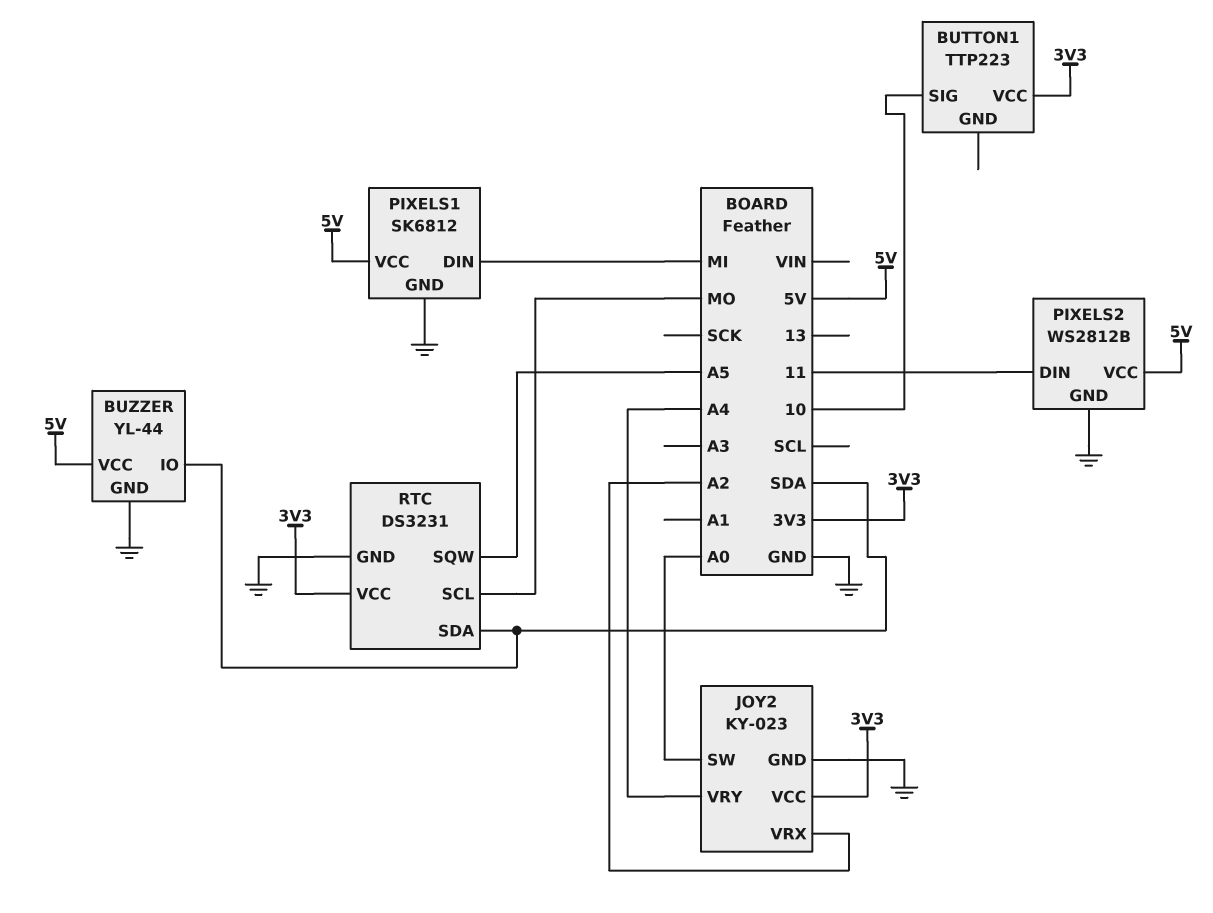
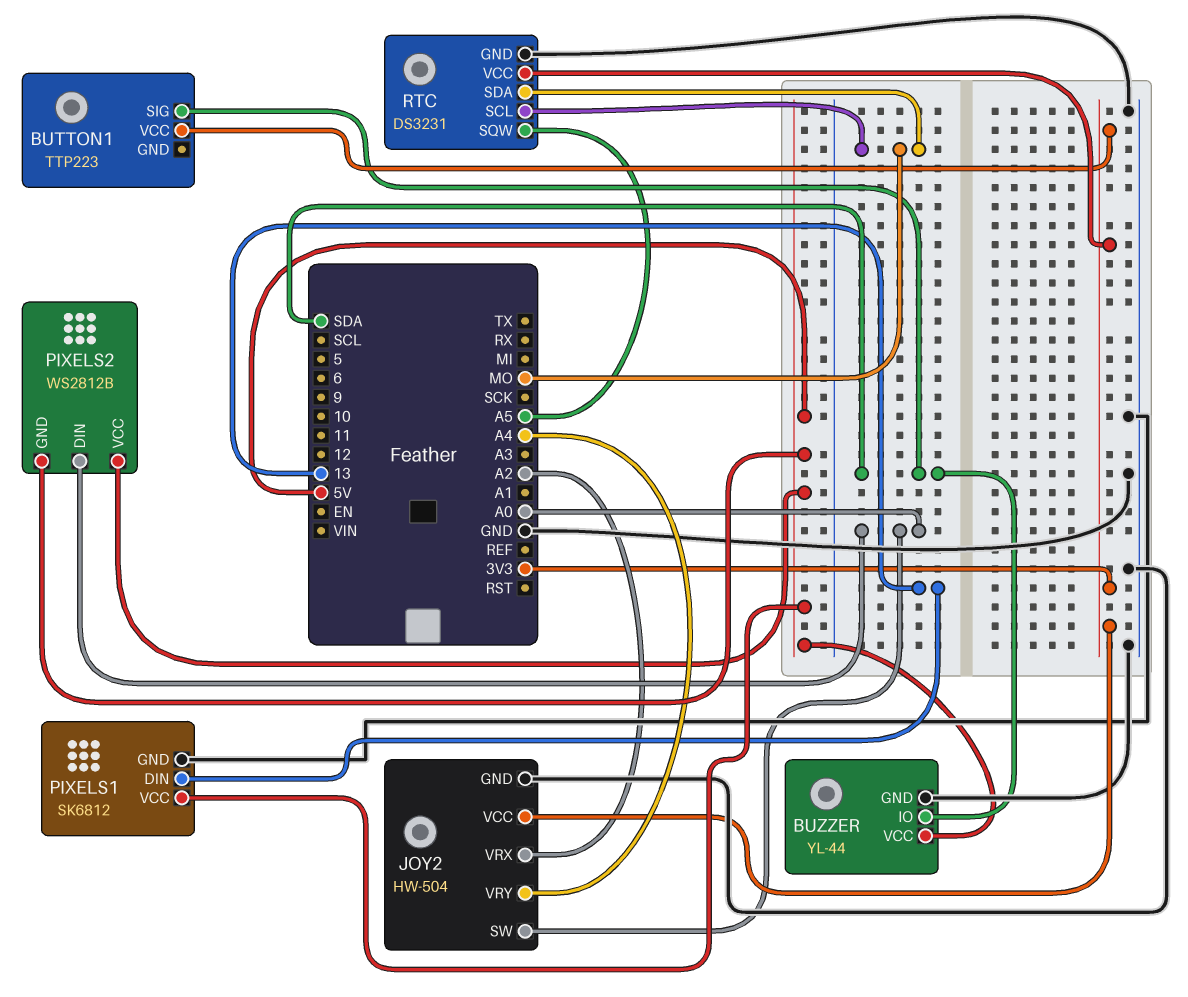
BUTTON1 pin SIG: 10 -> SDA
JOY2: KY-023 -> HW-504
PIXELS1 pin DIN: MI -> 13
PIXELS2 pin DIN: 11 -> A0
PIXELS2 pin GND: GND -> 5V
RTC pin SDA: SDA -> MO

